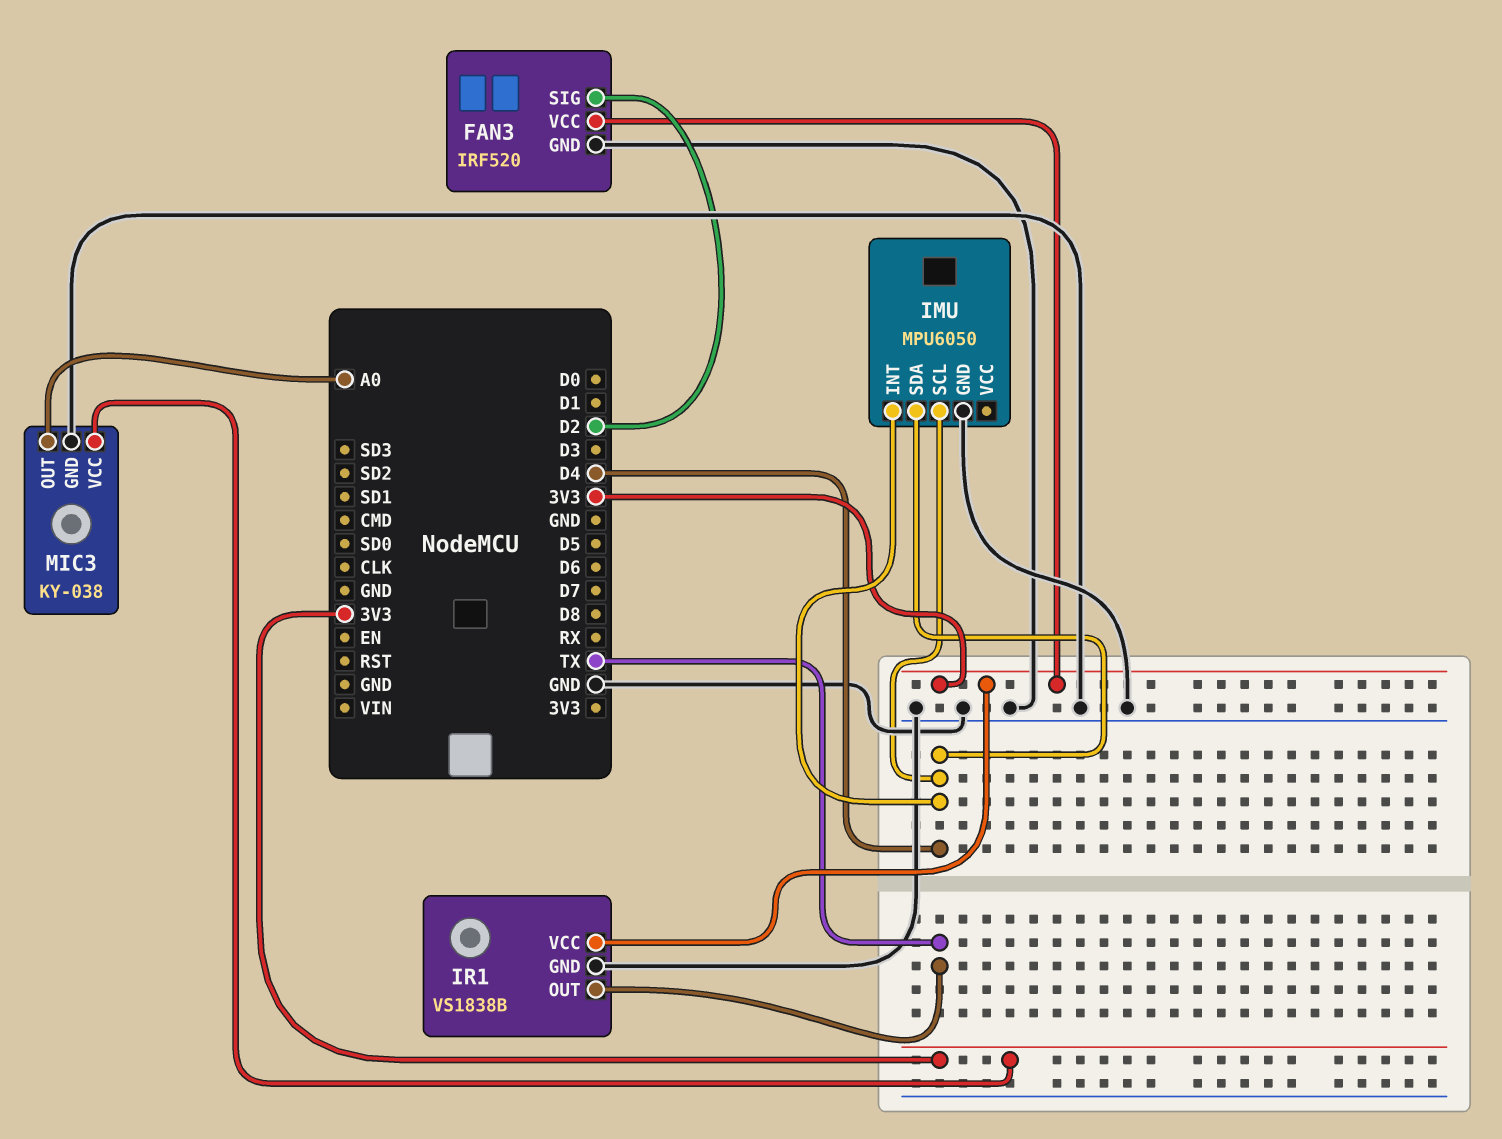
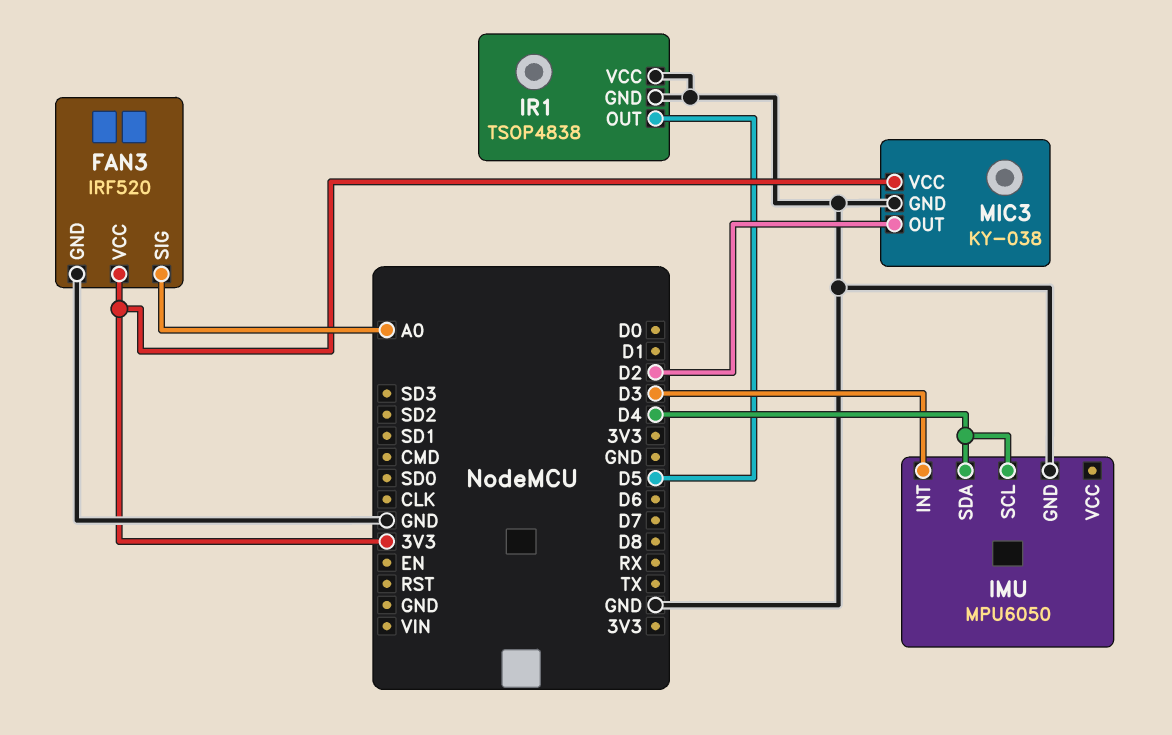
FAN3 pin SIG: D2 -> A0
IMU pin INT: D4 -> D3
IR1: VS1838B -> TSOP4838
IR1 pin OUT: TX -> D5
IR1 pin VCC: 3V3 -> GND
MIC3 pin OUT: A0 -> D2

